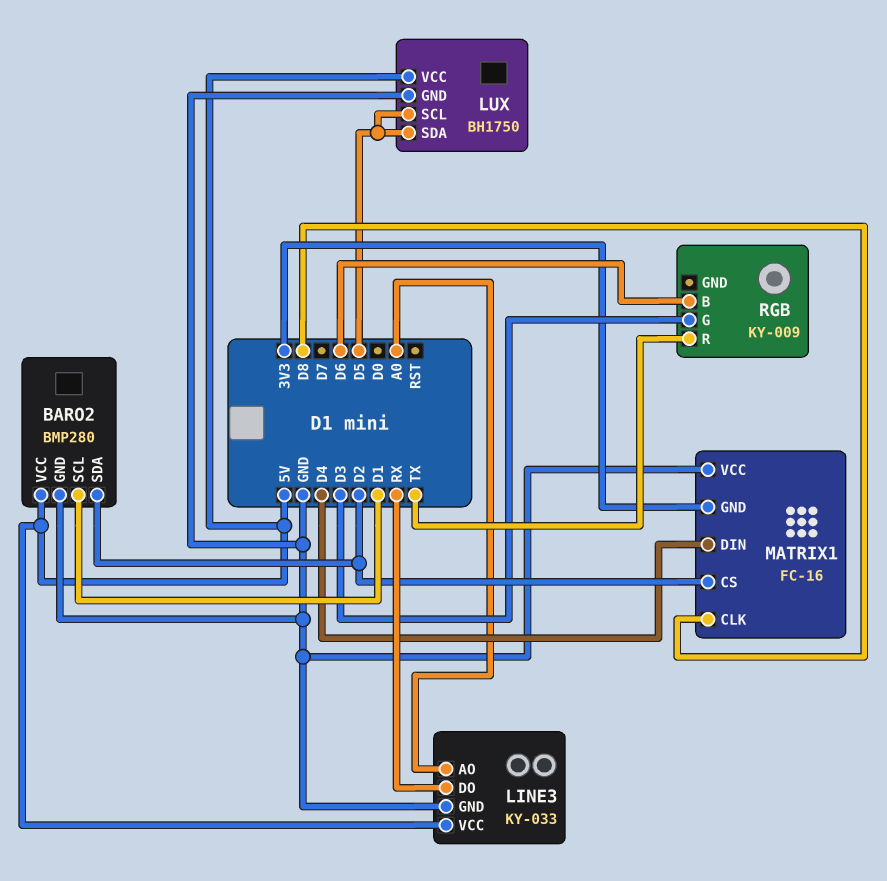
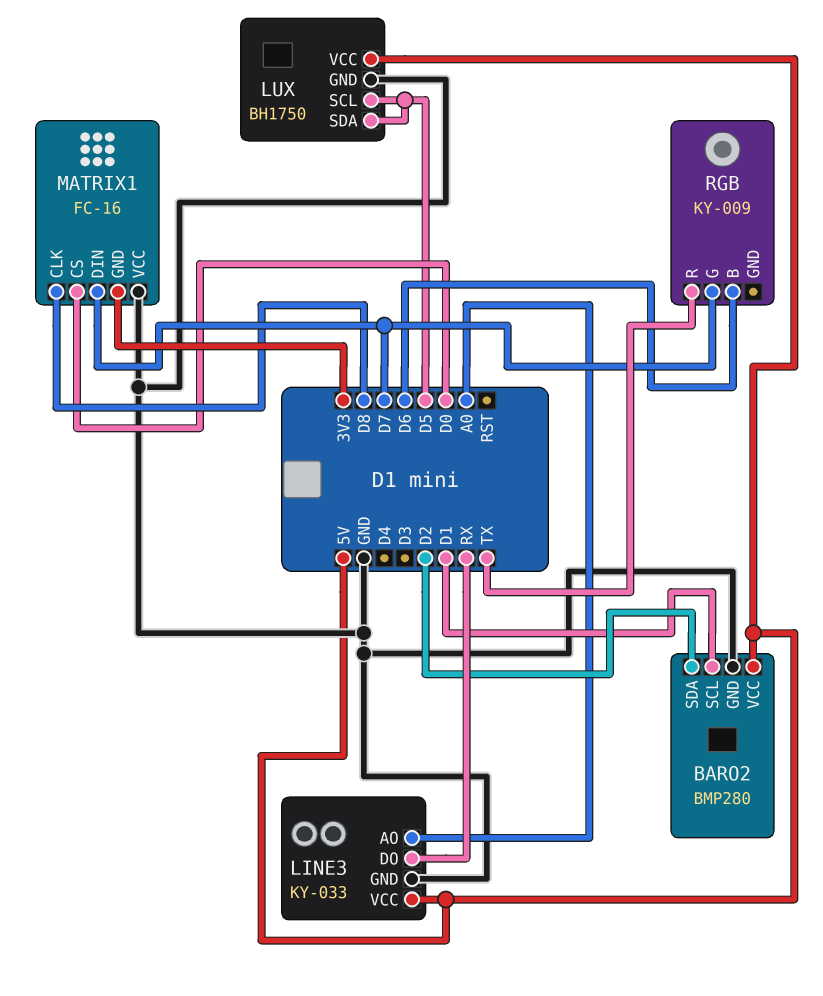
MATRIX1 pin CS: D2 -> D0
MATRIX1 pin DIN: D4 -> D7
RGB pin G: D3 -> D7

